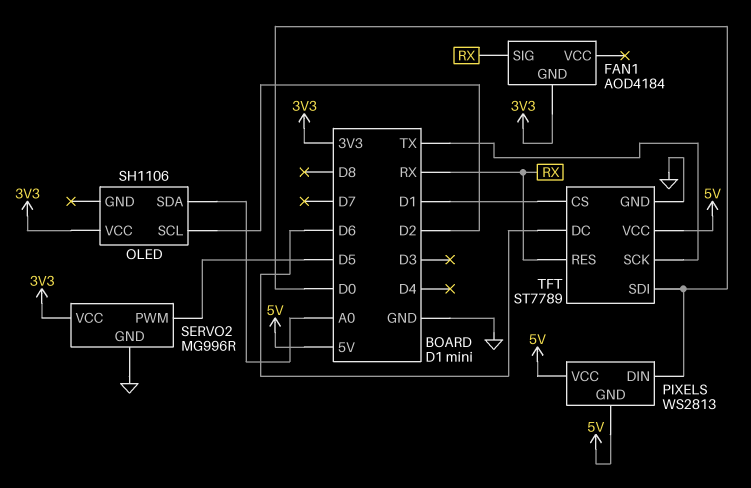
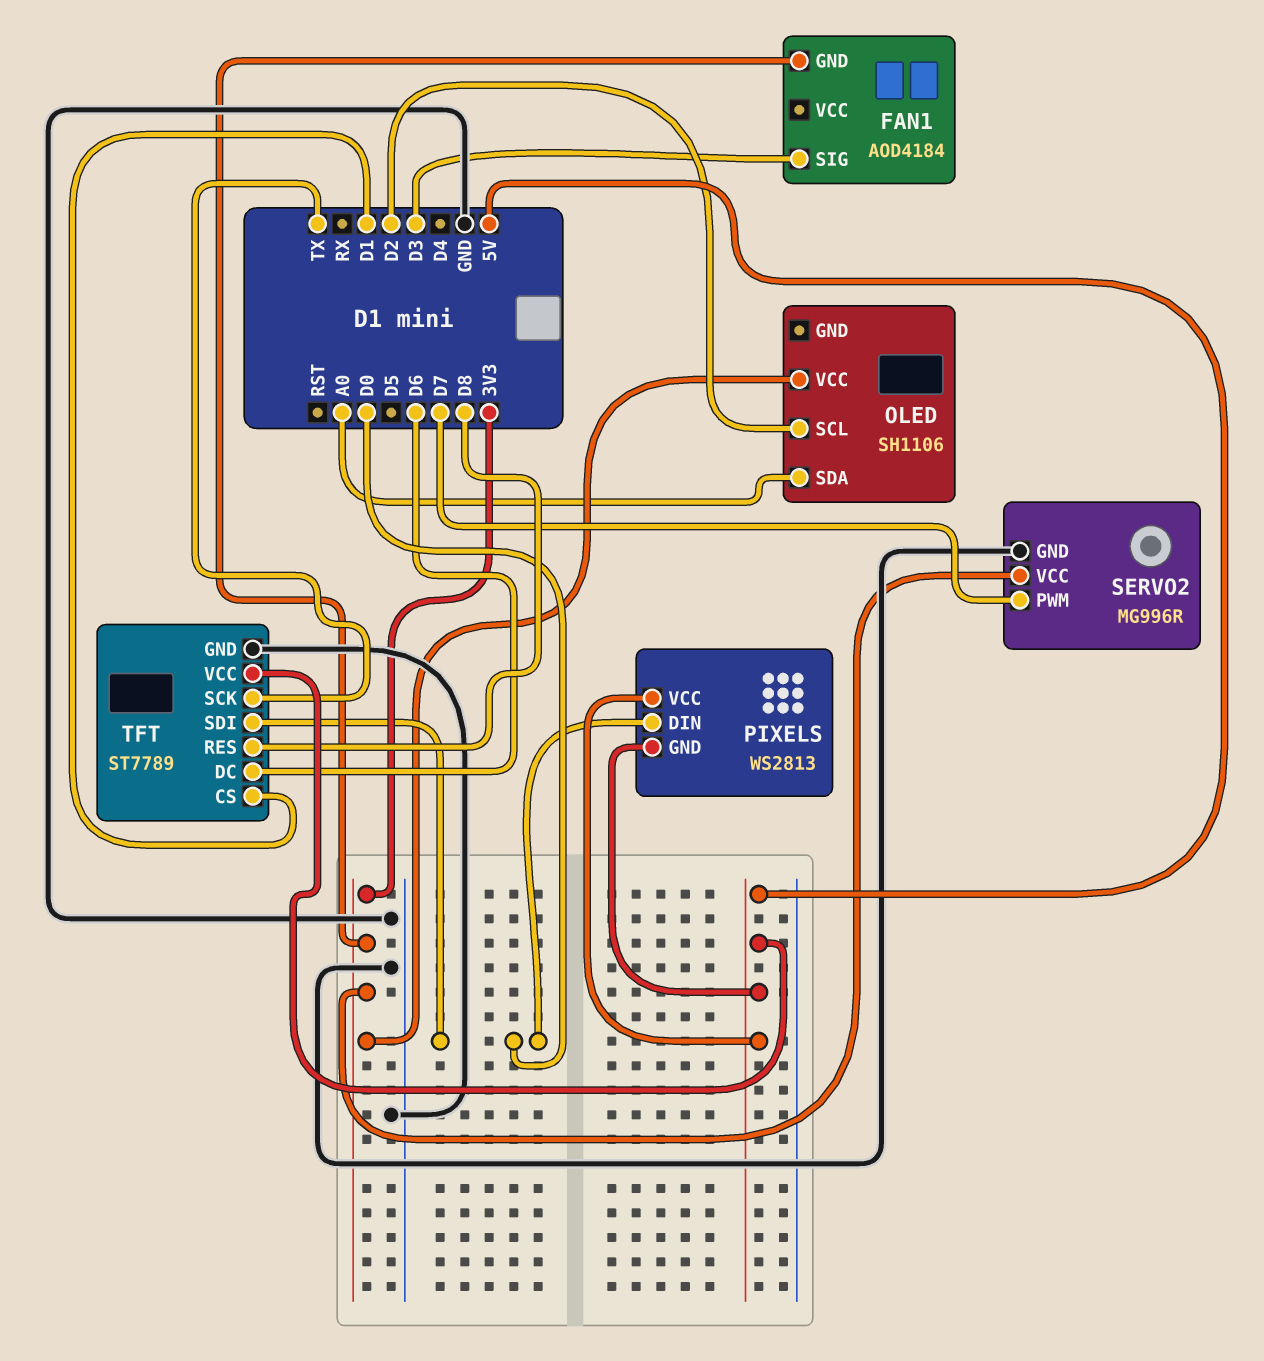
FAN1 pin SIG: RX -> D3
SERVO2 pin PWM: D5 -> D7
TFT pin RES: RX -> D8

